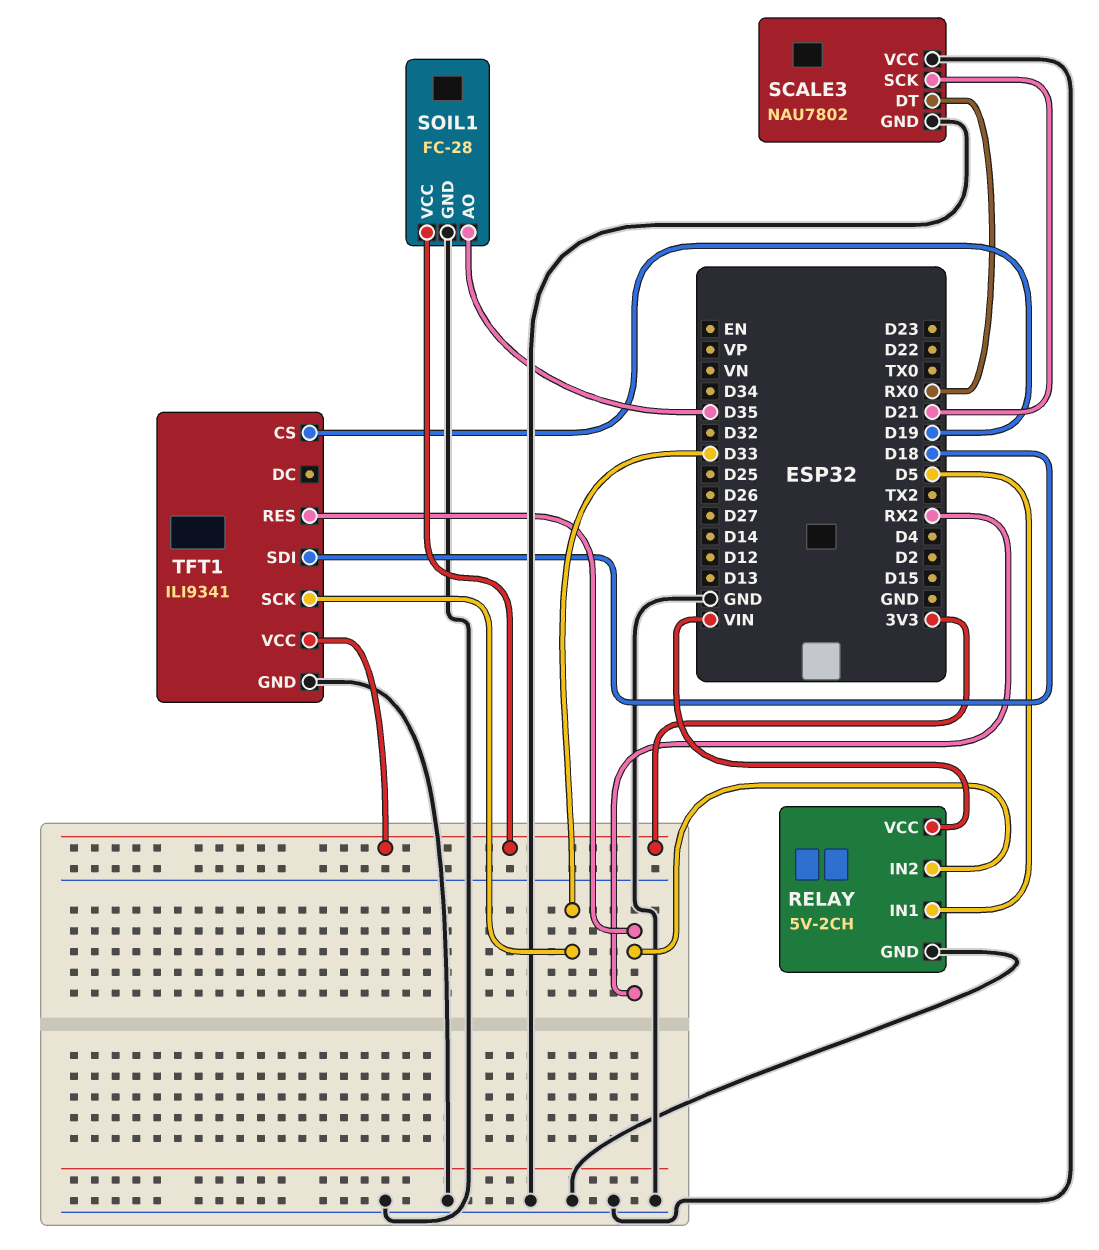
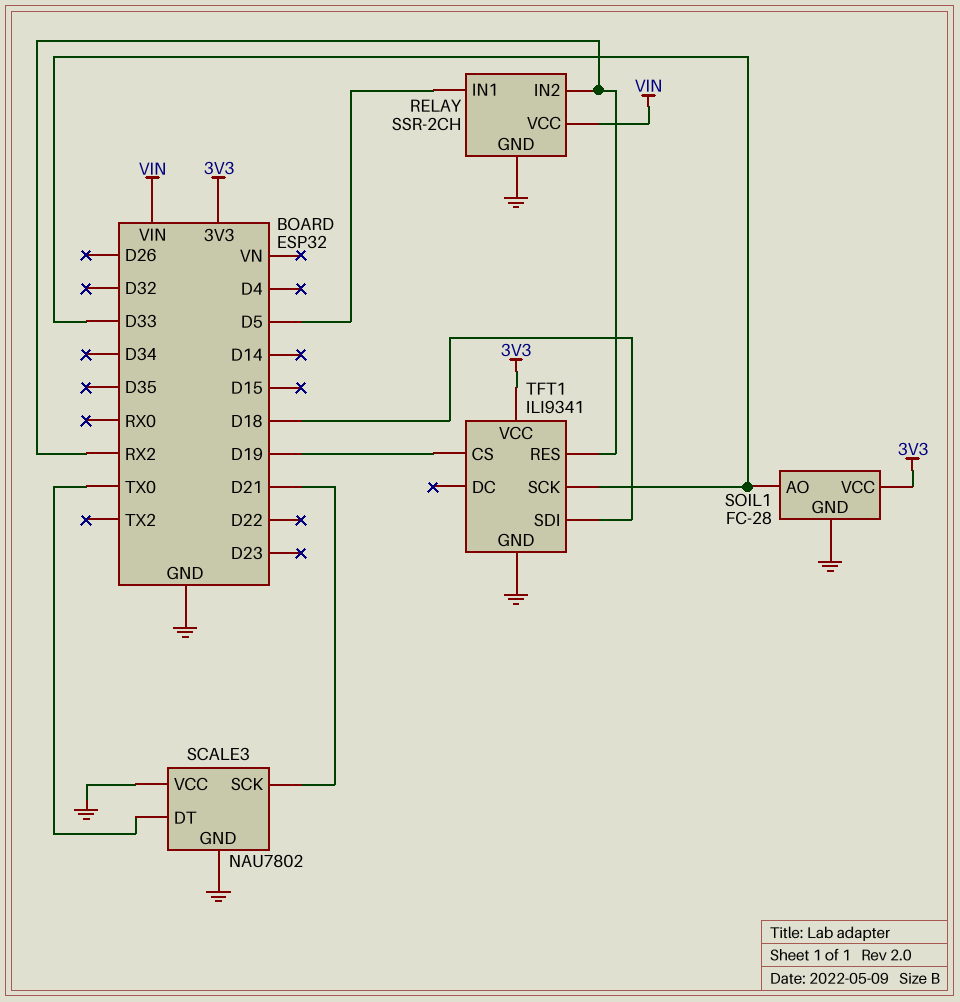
RELAY: 5V-2CH -> SSR-2CH
SCALE3 pin DT: RX0 -> TX0
SOIL1 pin AO: D35 -> D33

